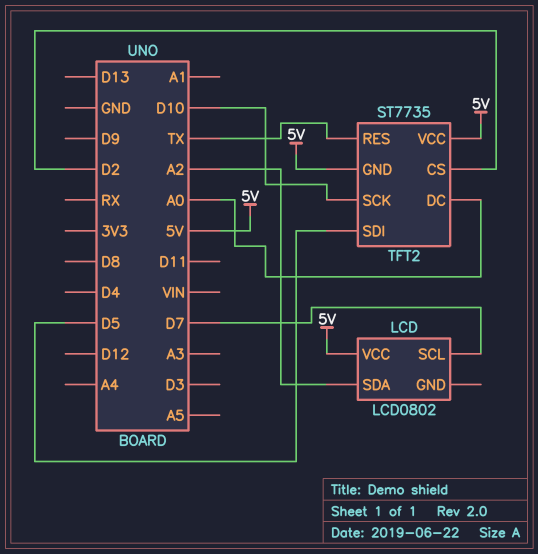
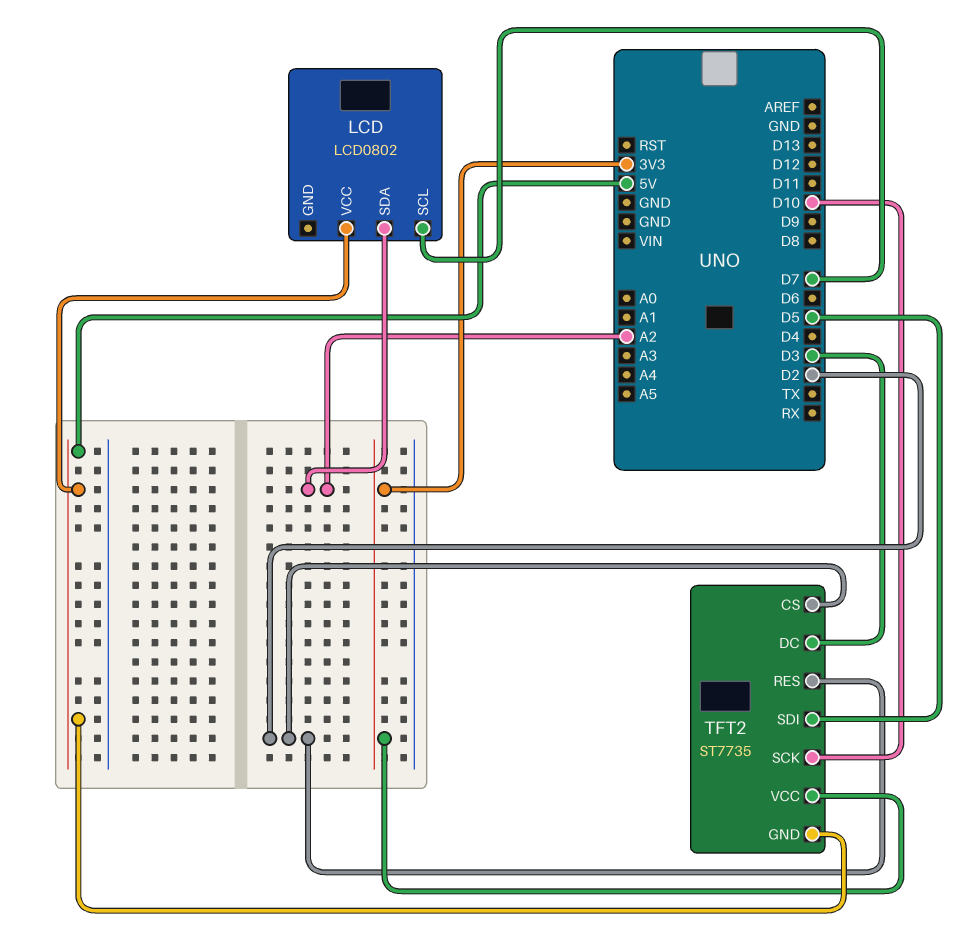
TFT2 pin DC: A0 -> D3
TFT2 pin RES: TX -> D2
TFT2 pin VCC: 5V -> 3V3

